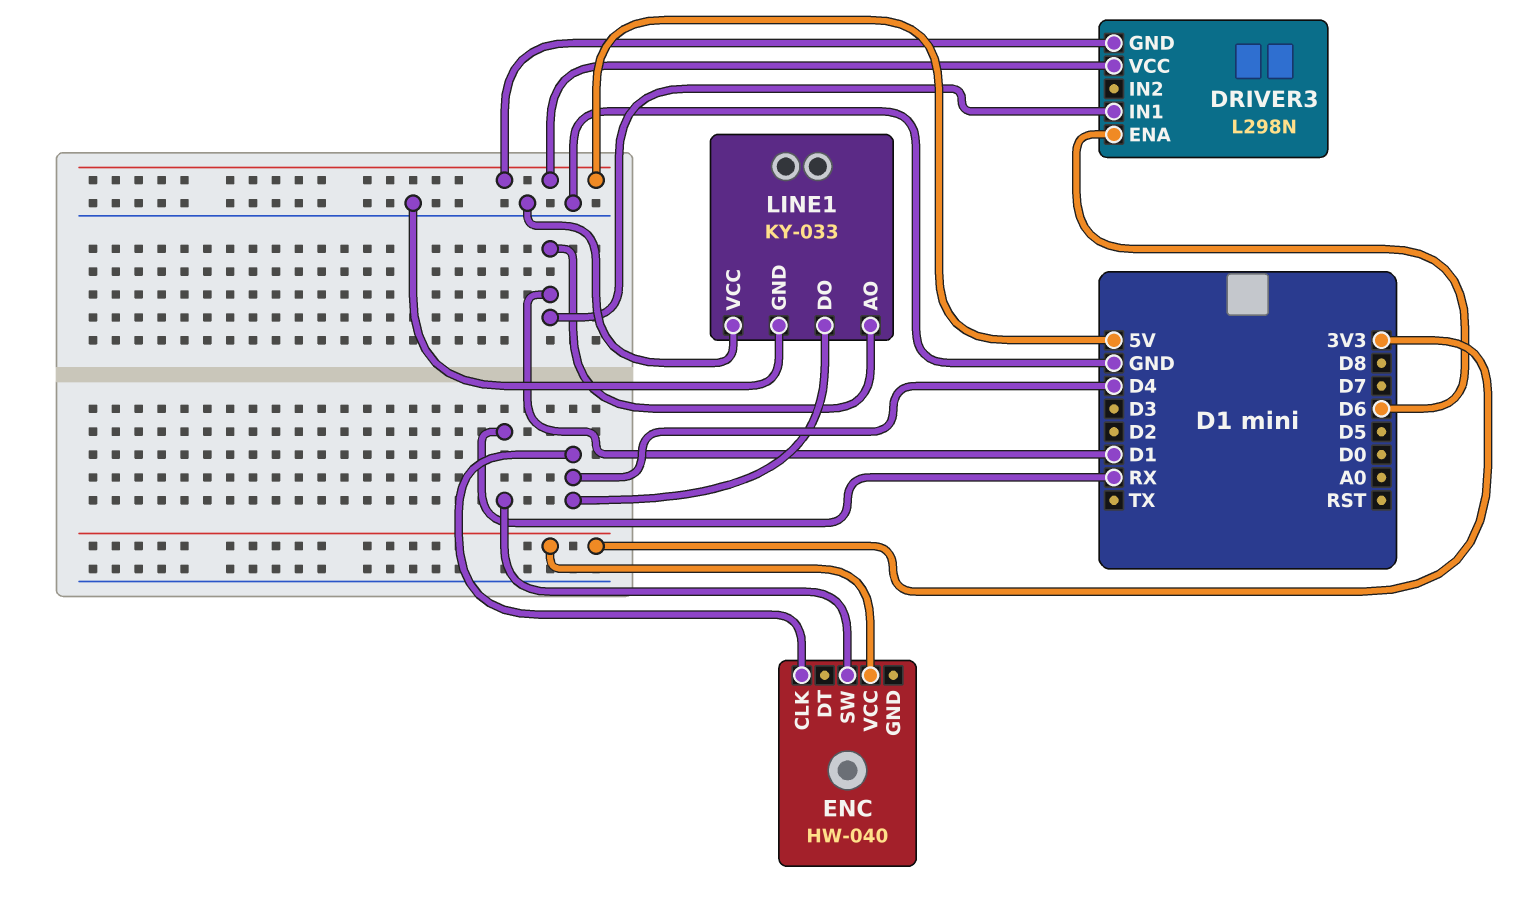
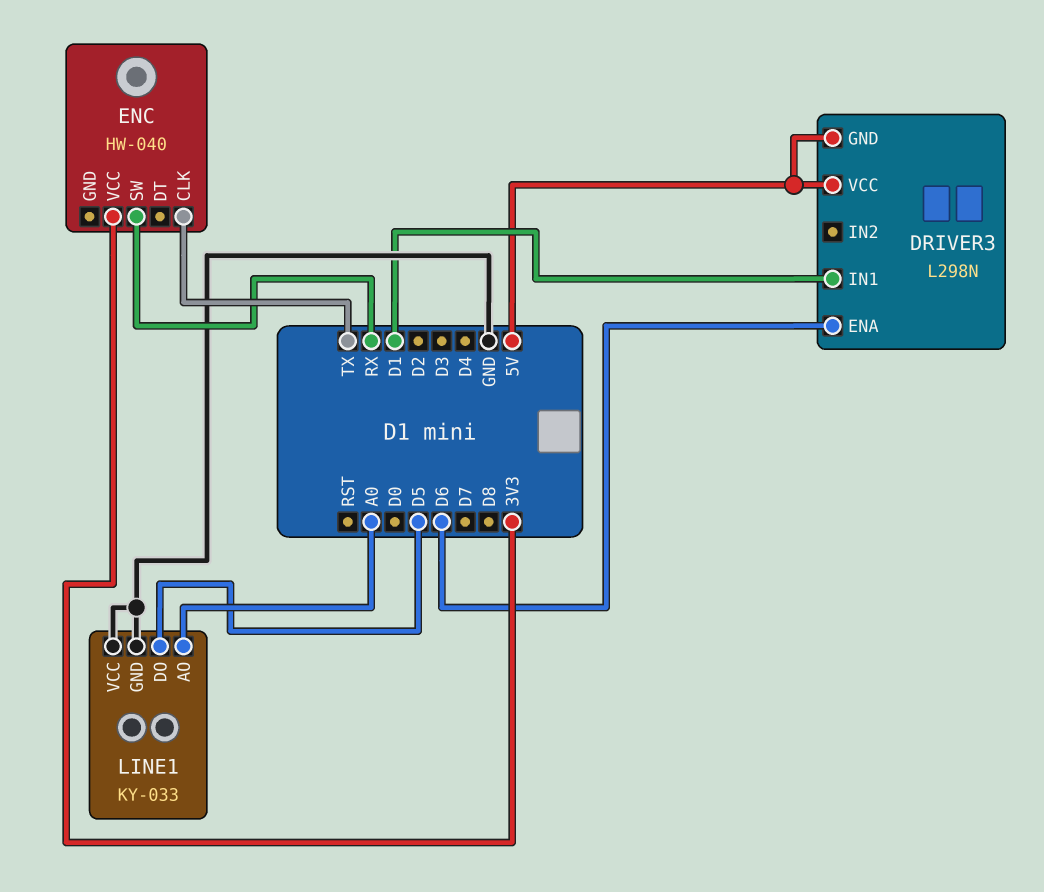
ENC pin CLK: D4 -> TX
LINE1 pin AO: D1 -> A0
LINE1 pin DO: D4 -> D5

